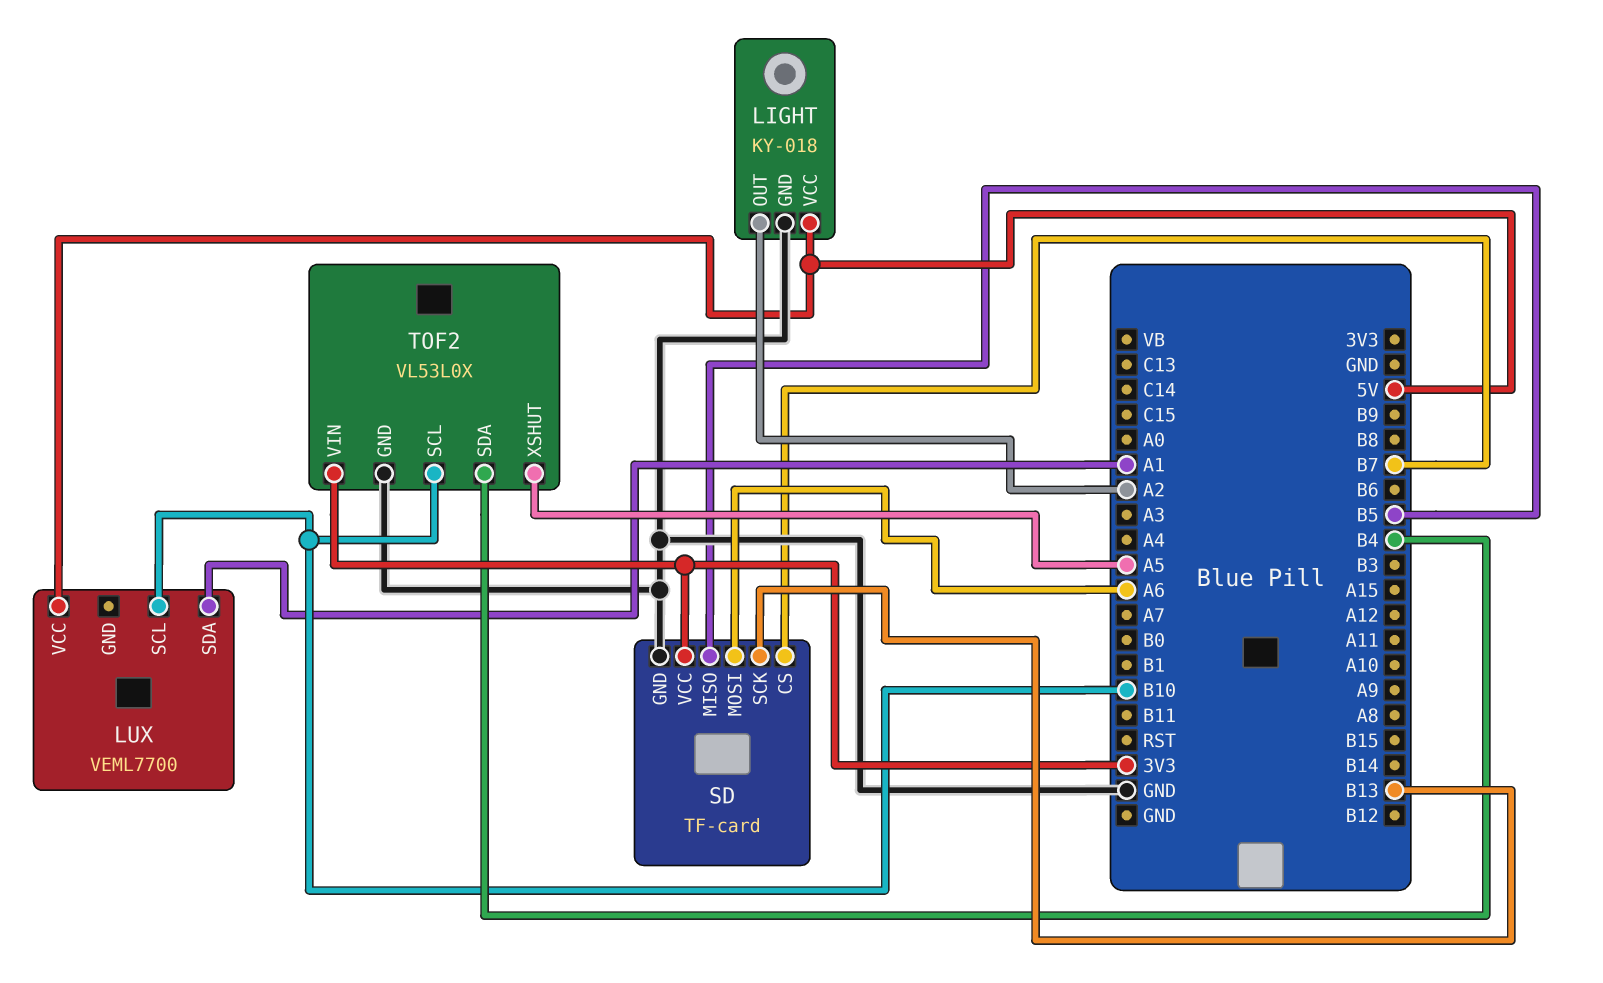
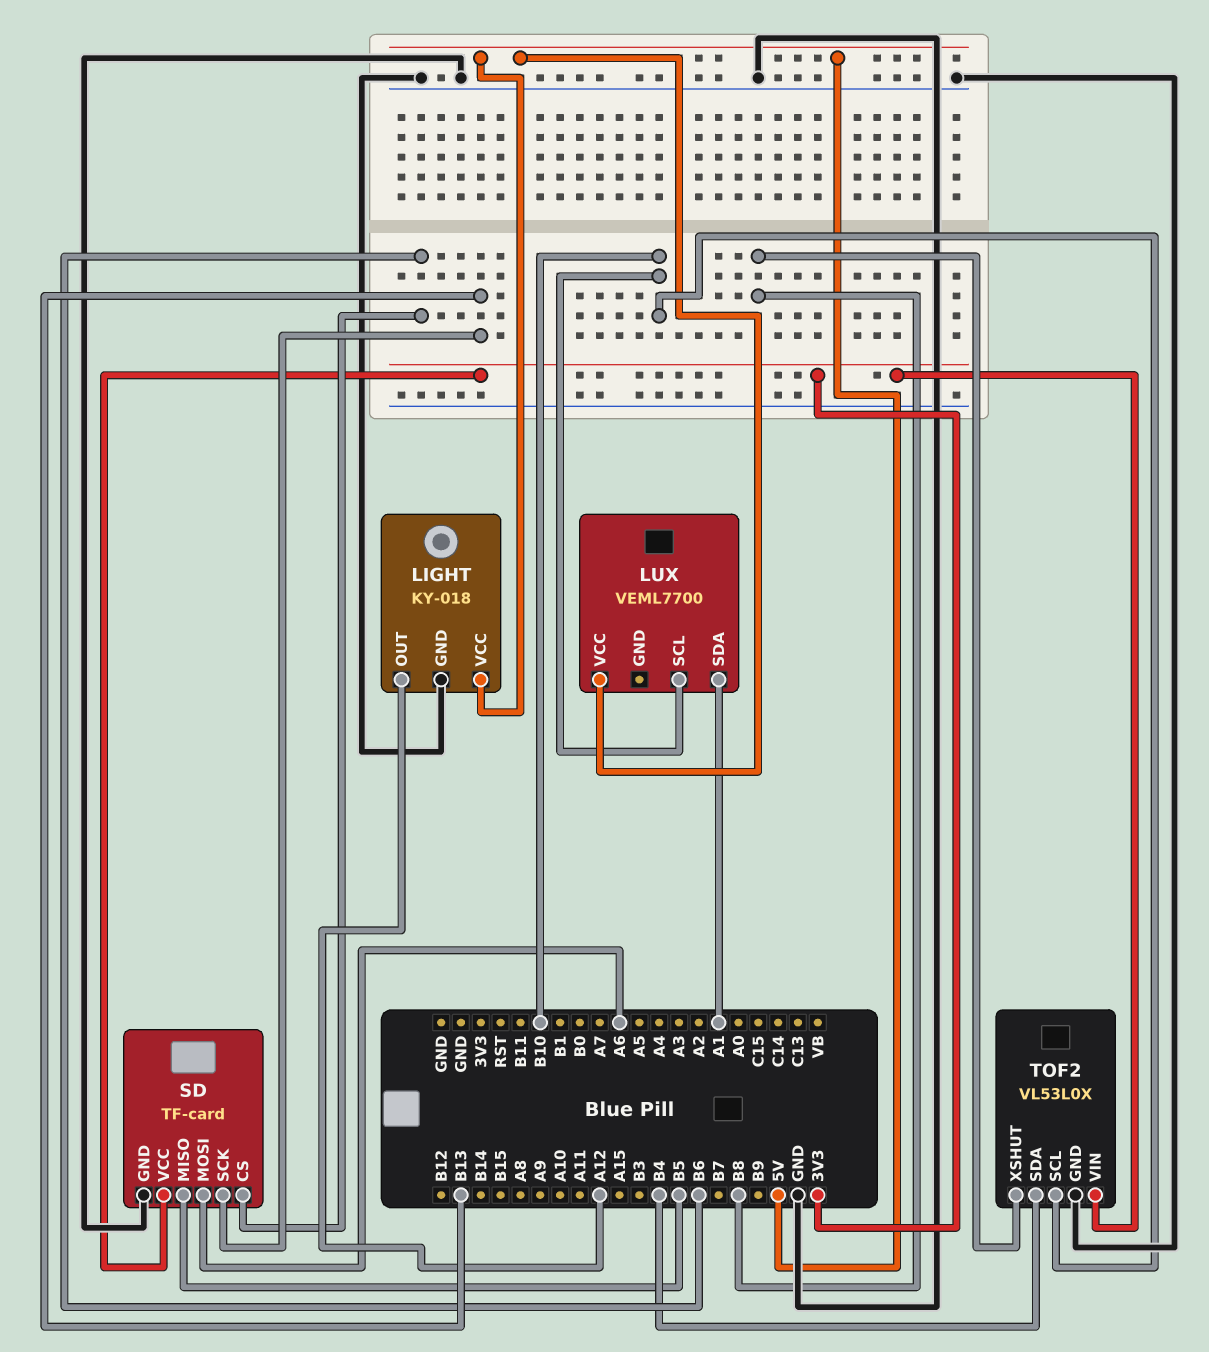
LIGHT pin OUT: A2 -> A12
SD pin CS: B7 -> B6
TOF2 pin XSHUT: A5 -> B8

